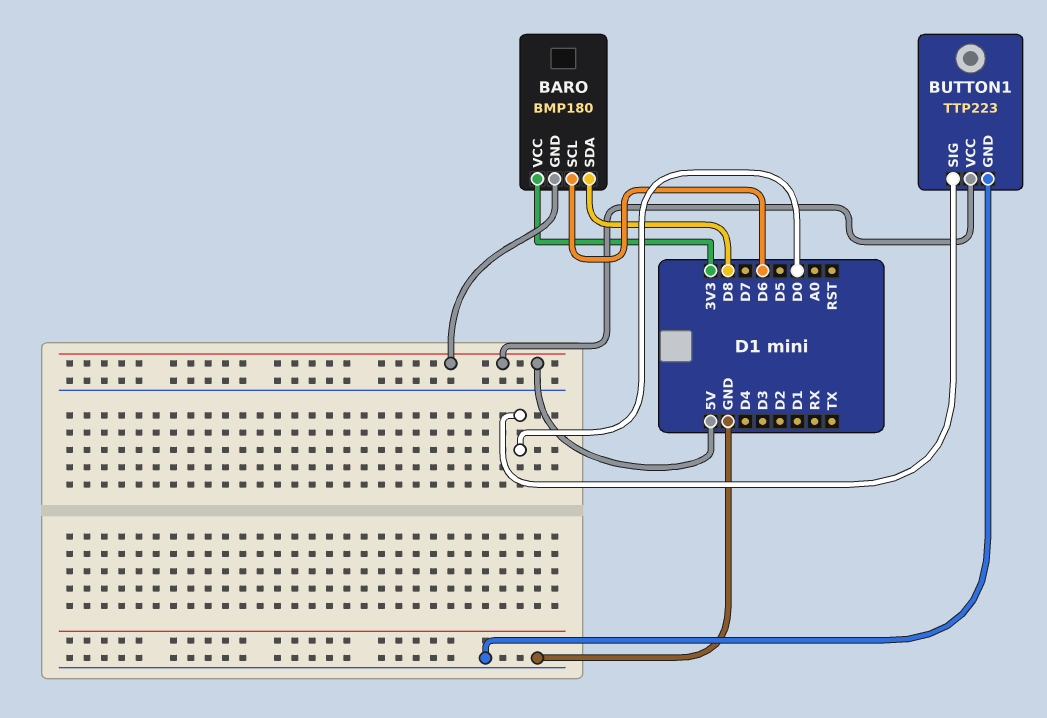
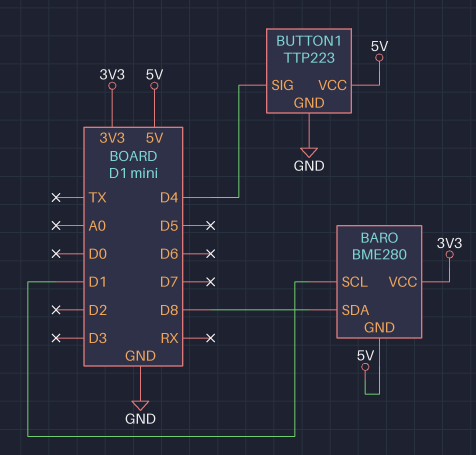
BARO: BMP180 -> BME280
BARO pin SCL: D6 -> D1
BUTTON1 pin SIG: D0 -> D4

